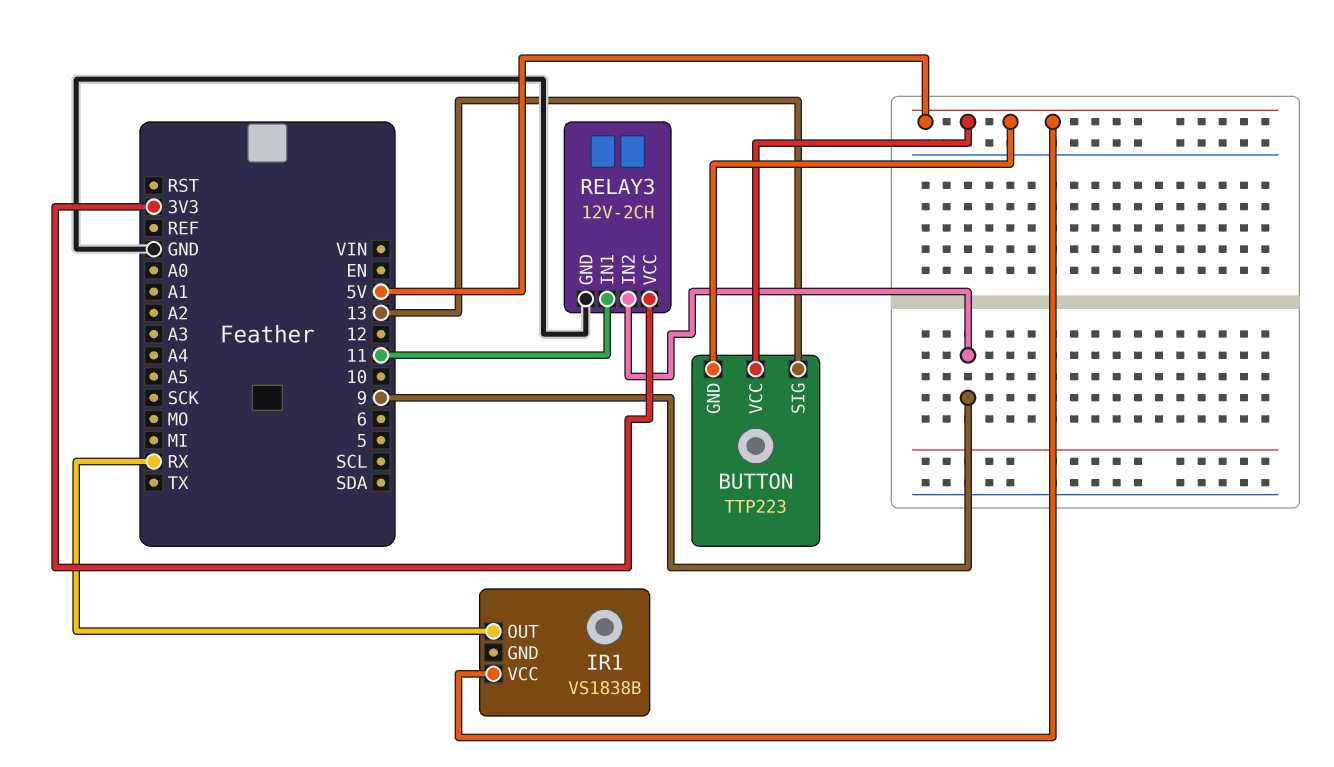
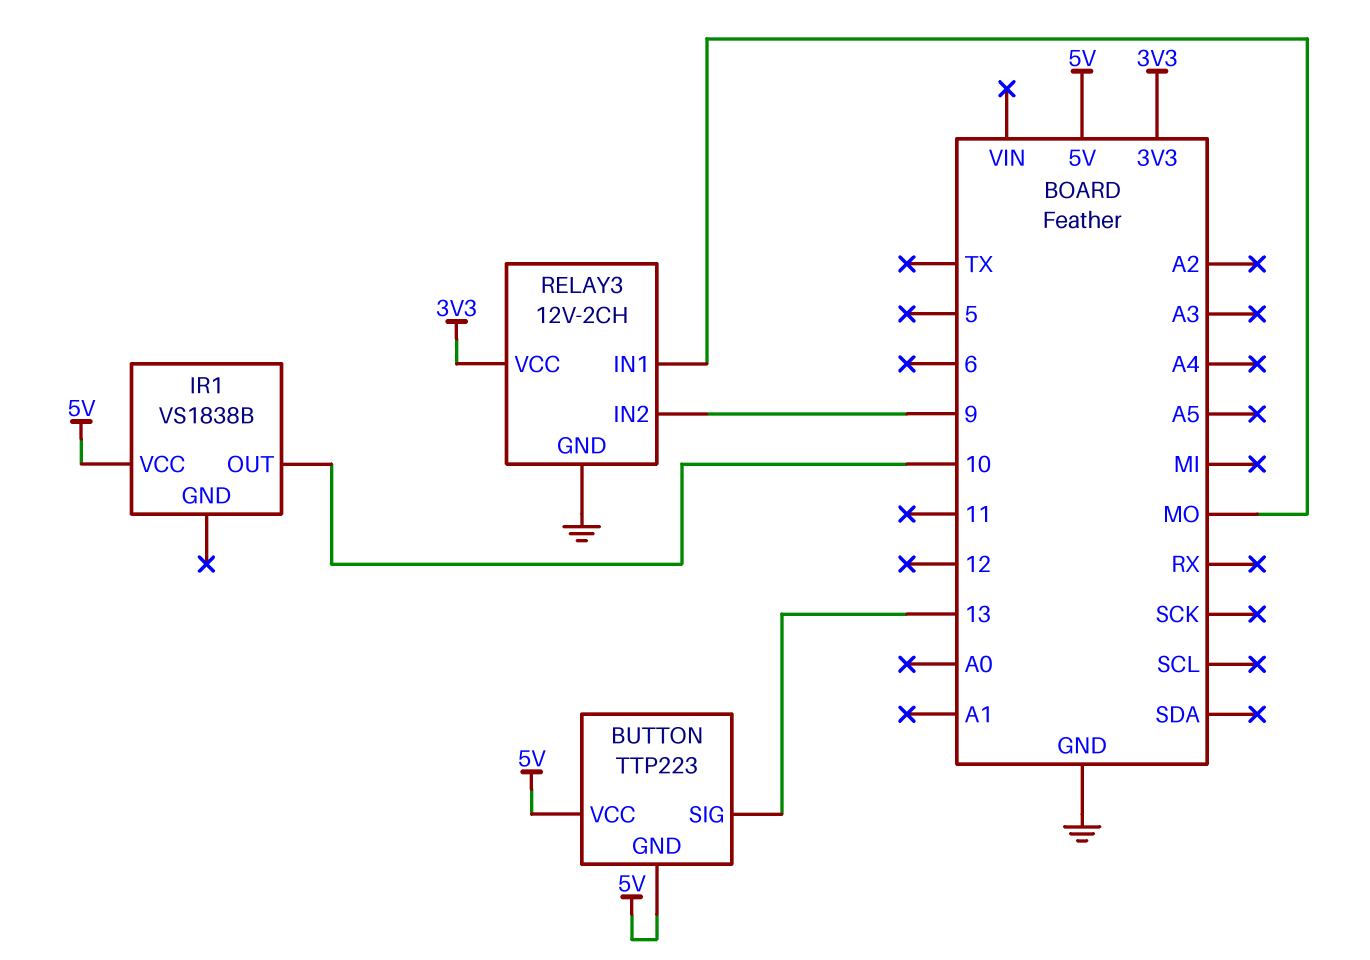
IR1 pin OUT: RX -> 10
RELAY3 pin IN1: 11 -> MO

